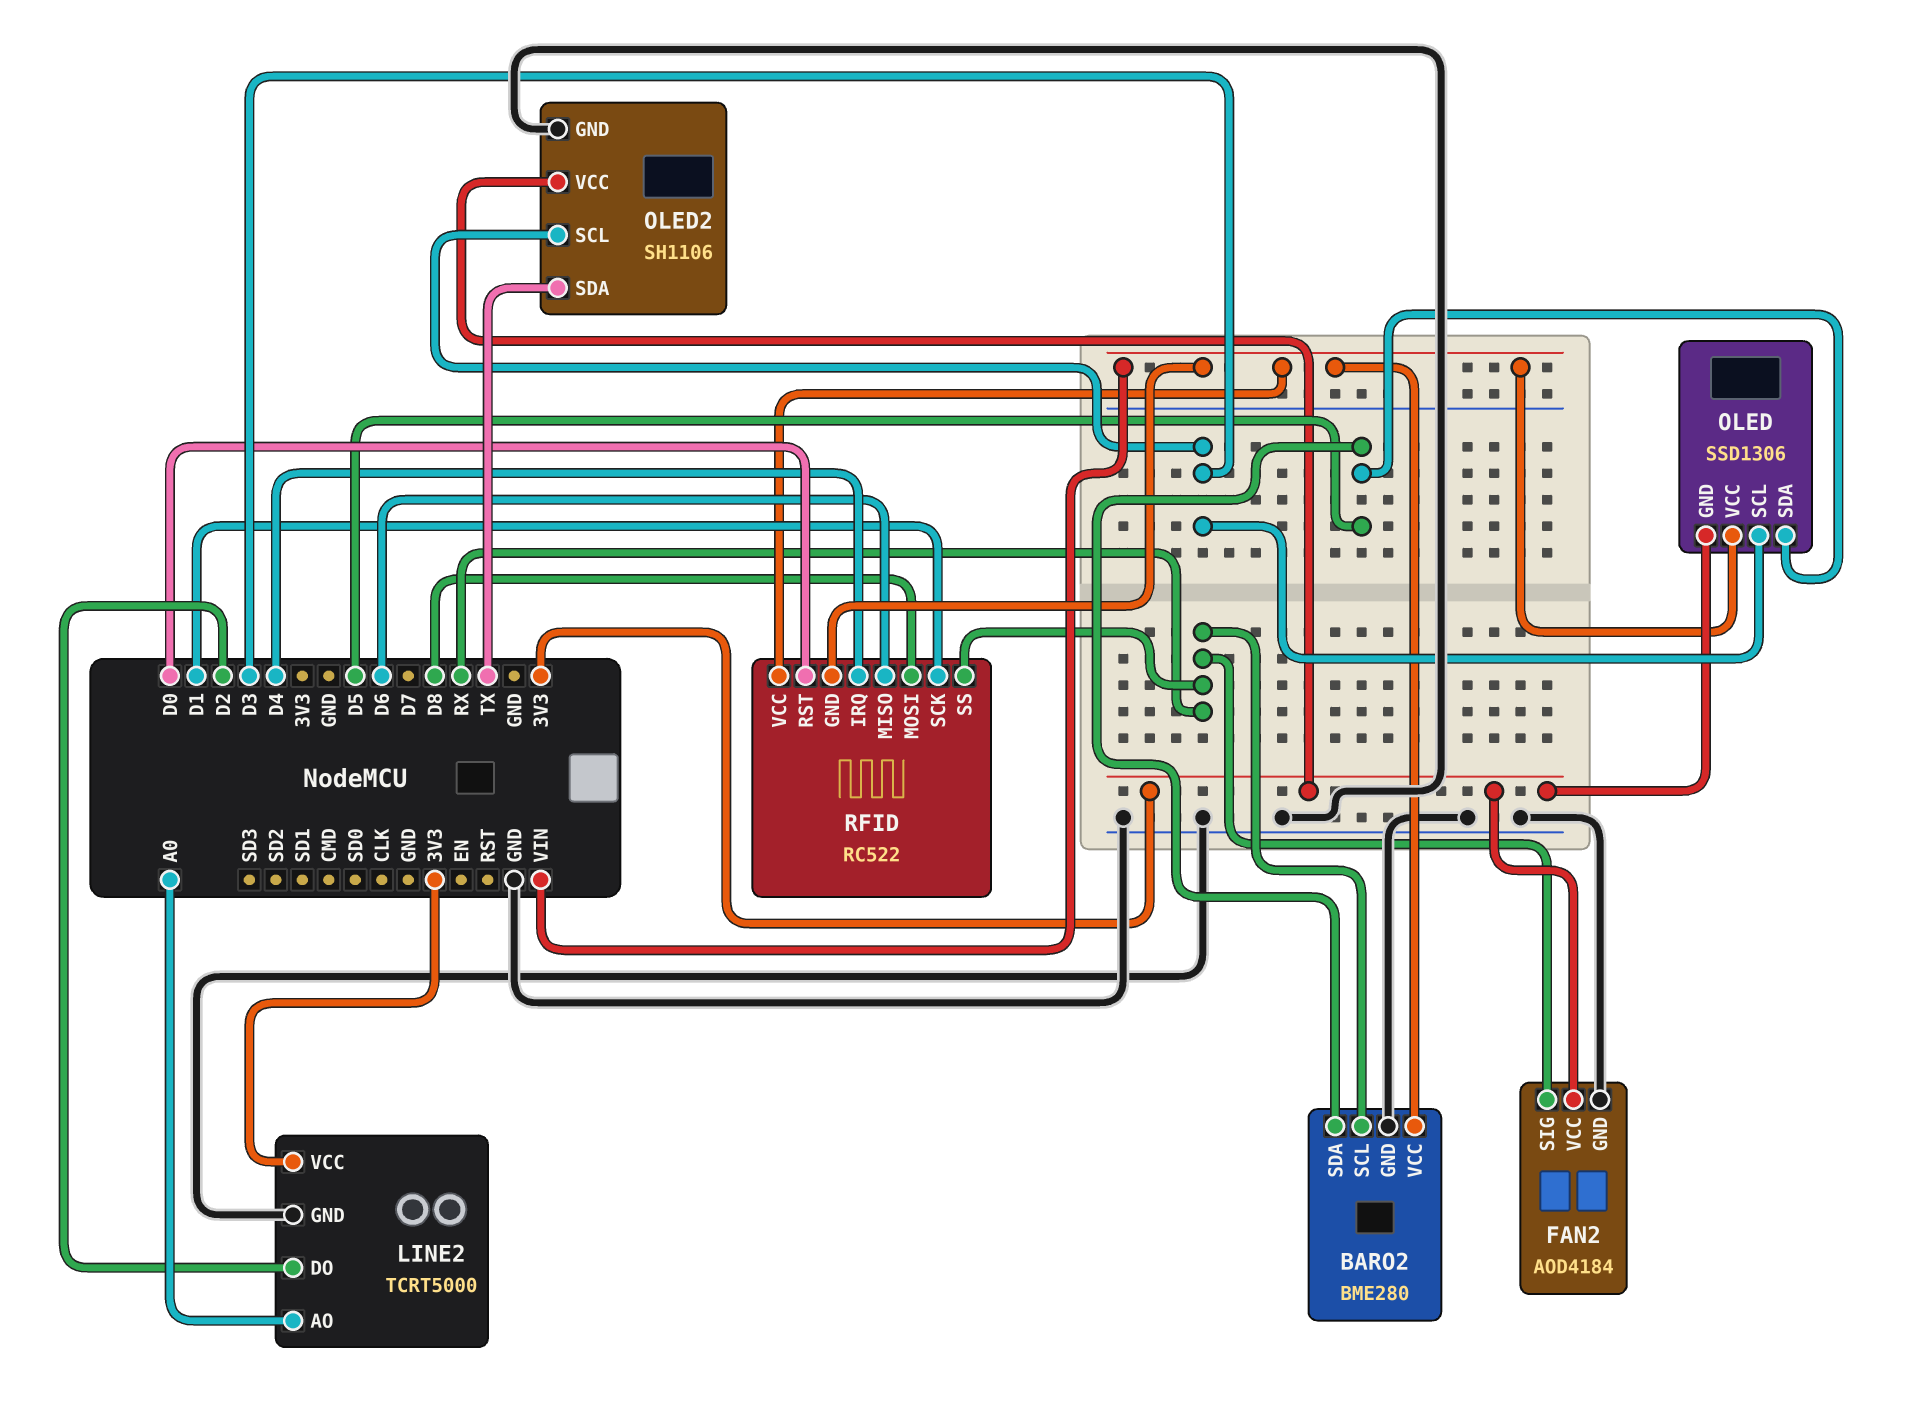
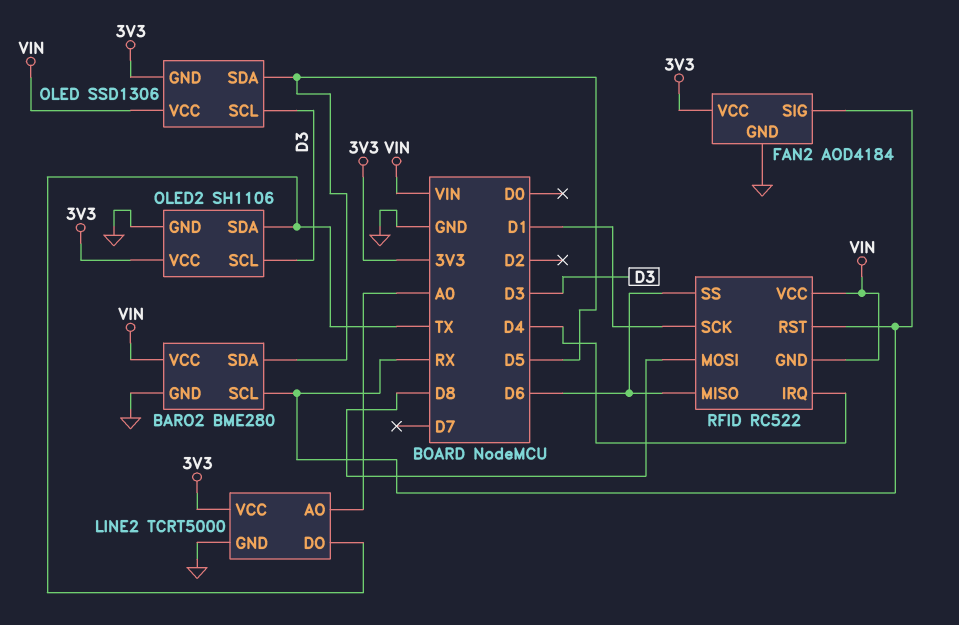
LINE2 pin DO: D2 -> TX
RFID pin RST: D0 -> RX
RFID pin SS: RX -> D6

